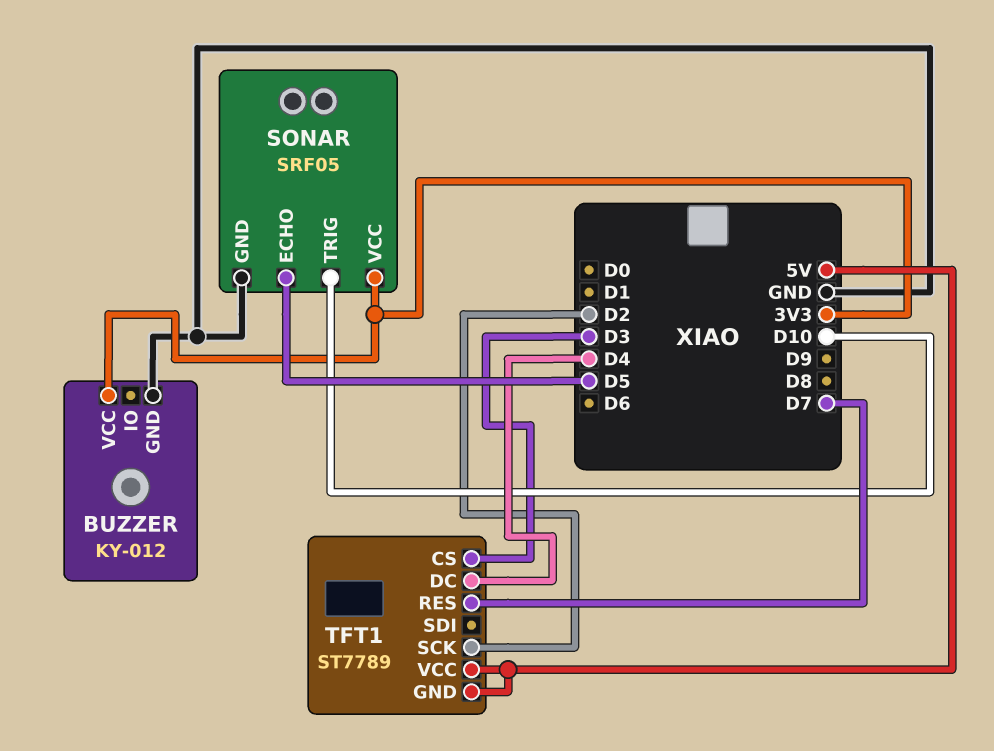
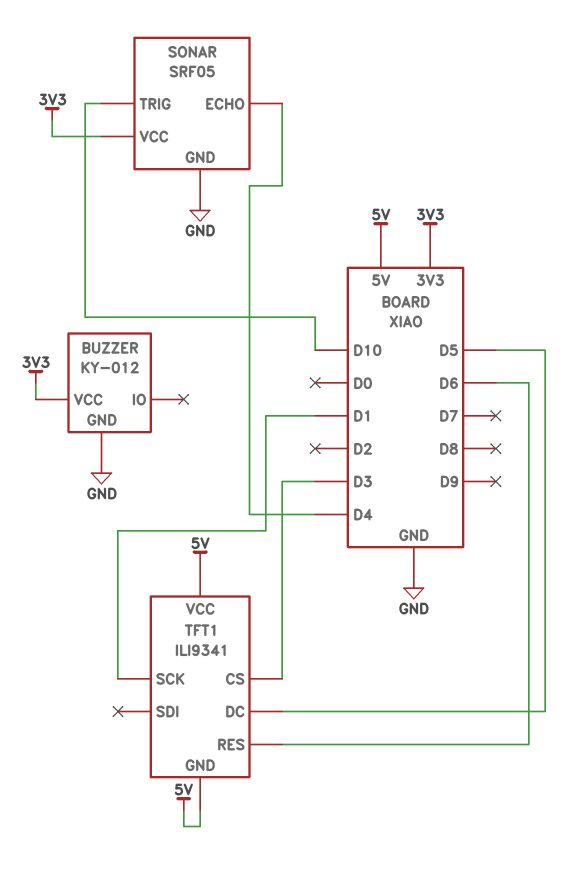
SONAR pin ECHO: D5 -> D4
TFT1: ST7789 -> ILI9341
TFT1 pin DC: D4 -> D5
TFT1 pin RES: D7 -> D6
TFT1 pin SCK: D2 -> D1

